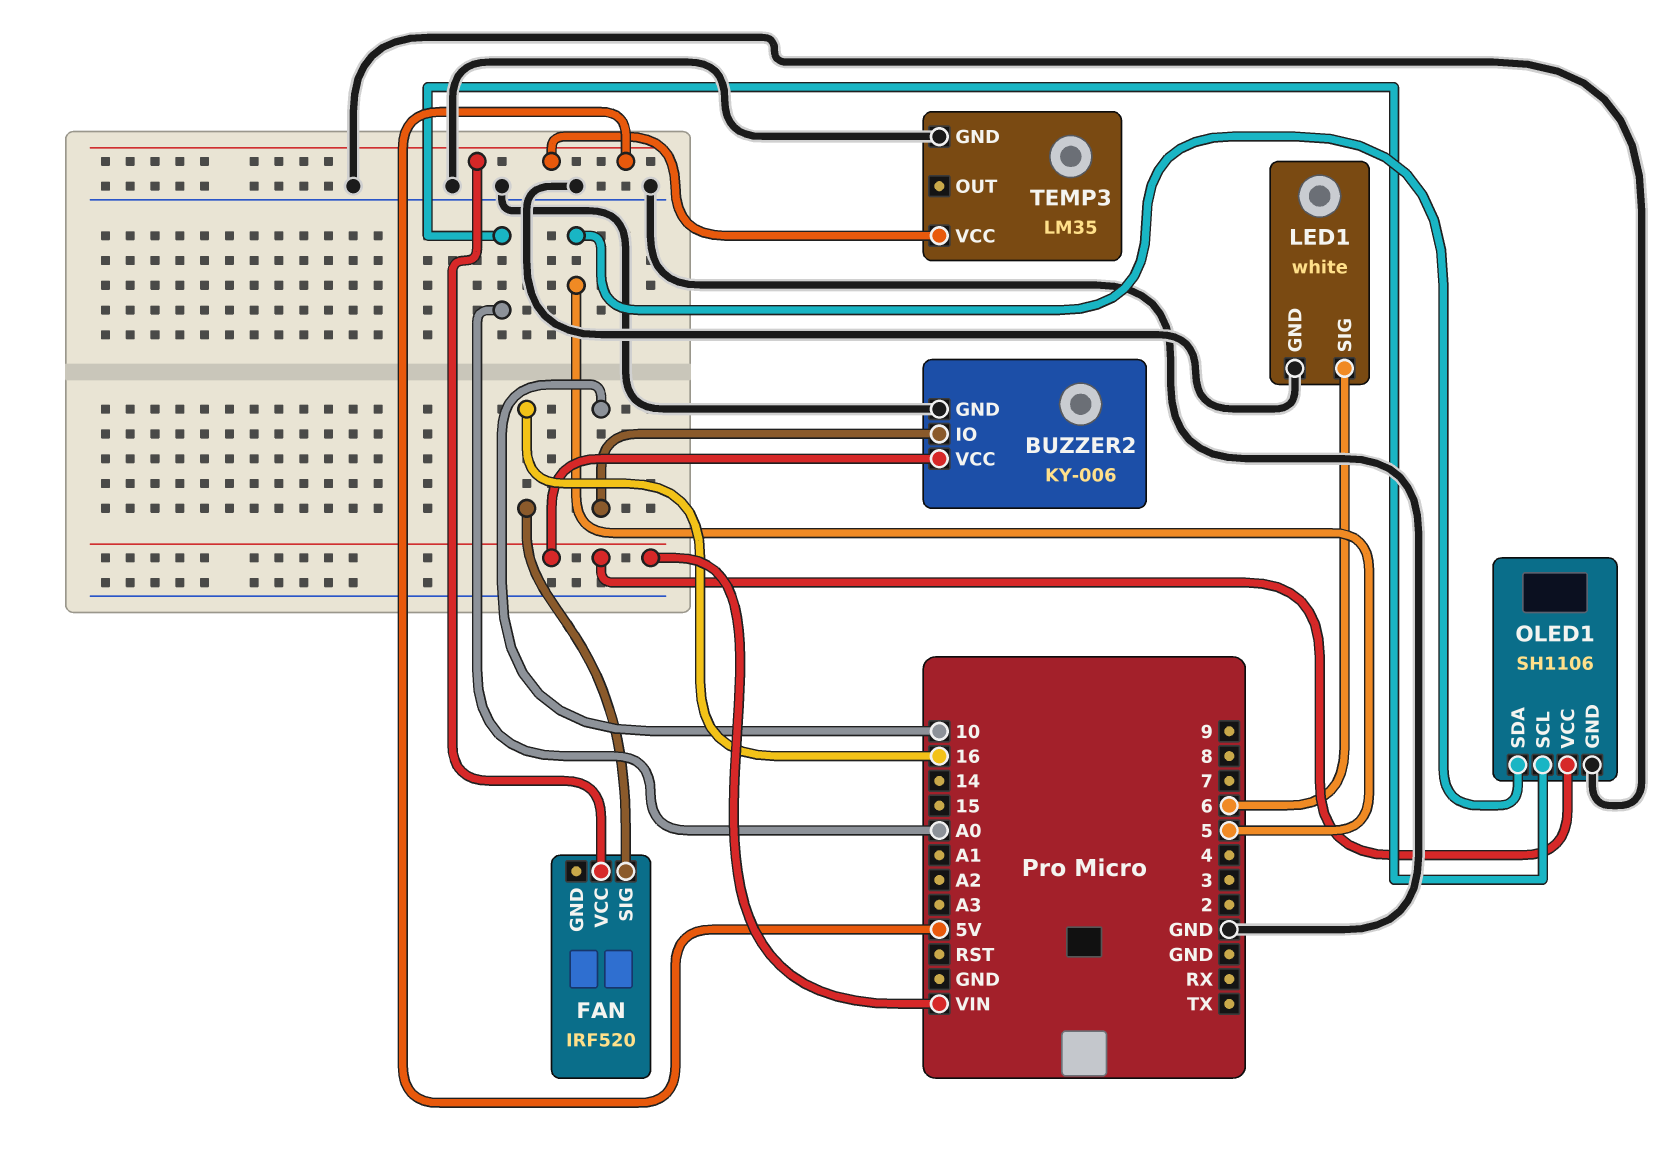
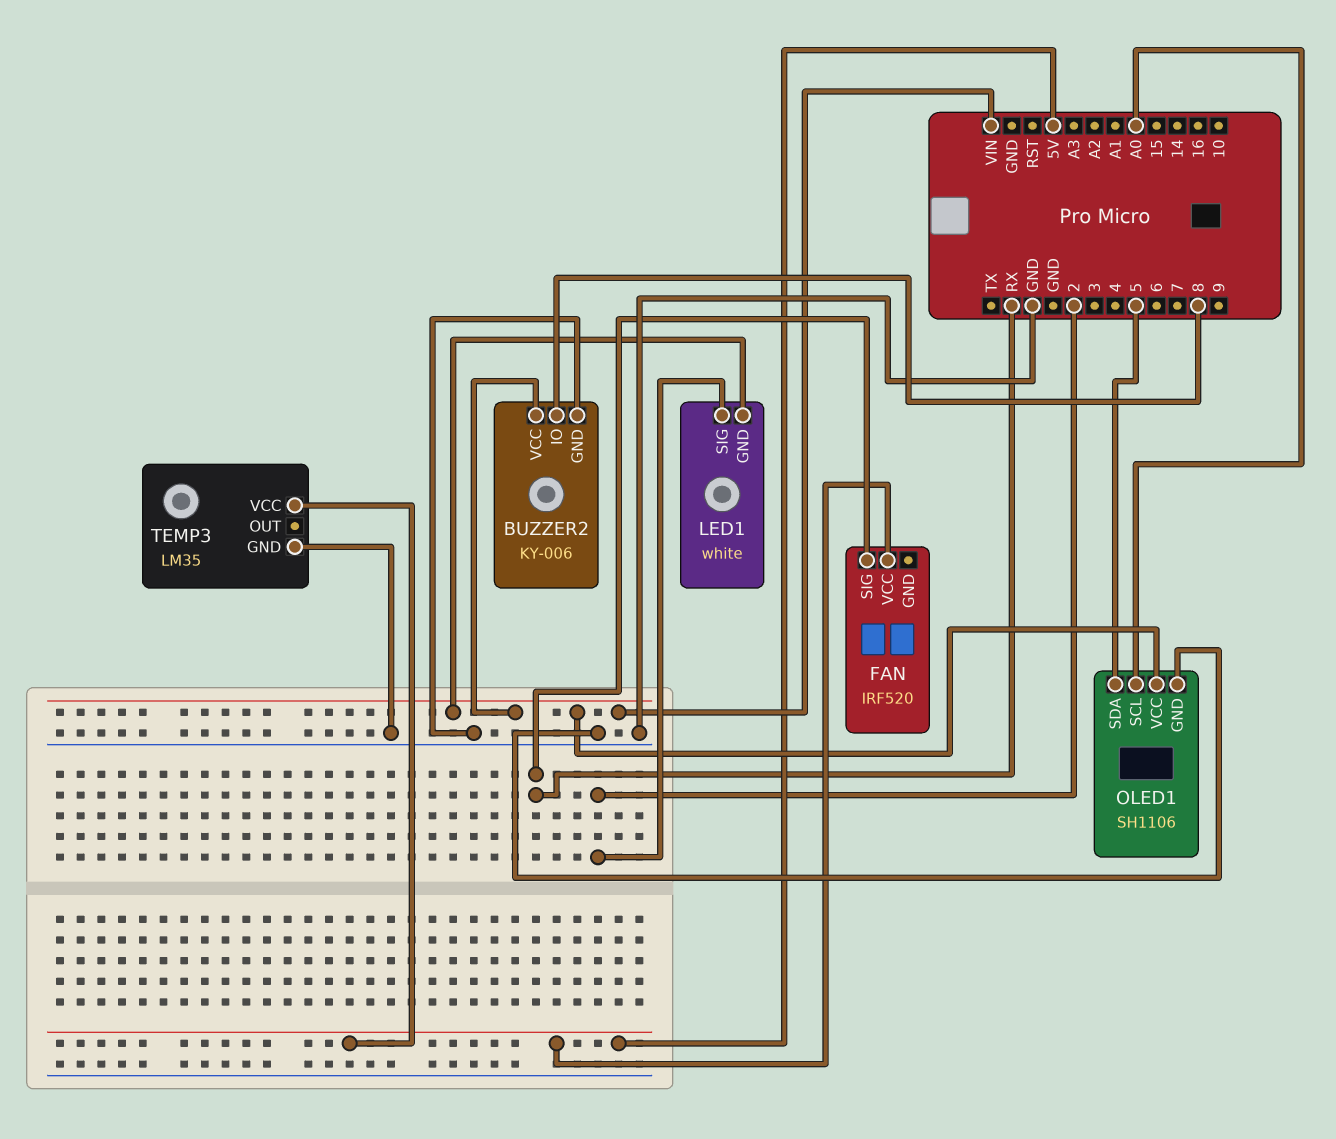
BUZZER2 pin IO: 10 -> 8
FAN pin SIG: 16 -> RX
LED1 pin GND: GND -> VIN
LED1 pin SIG: 6 -> 2

